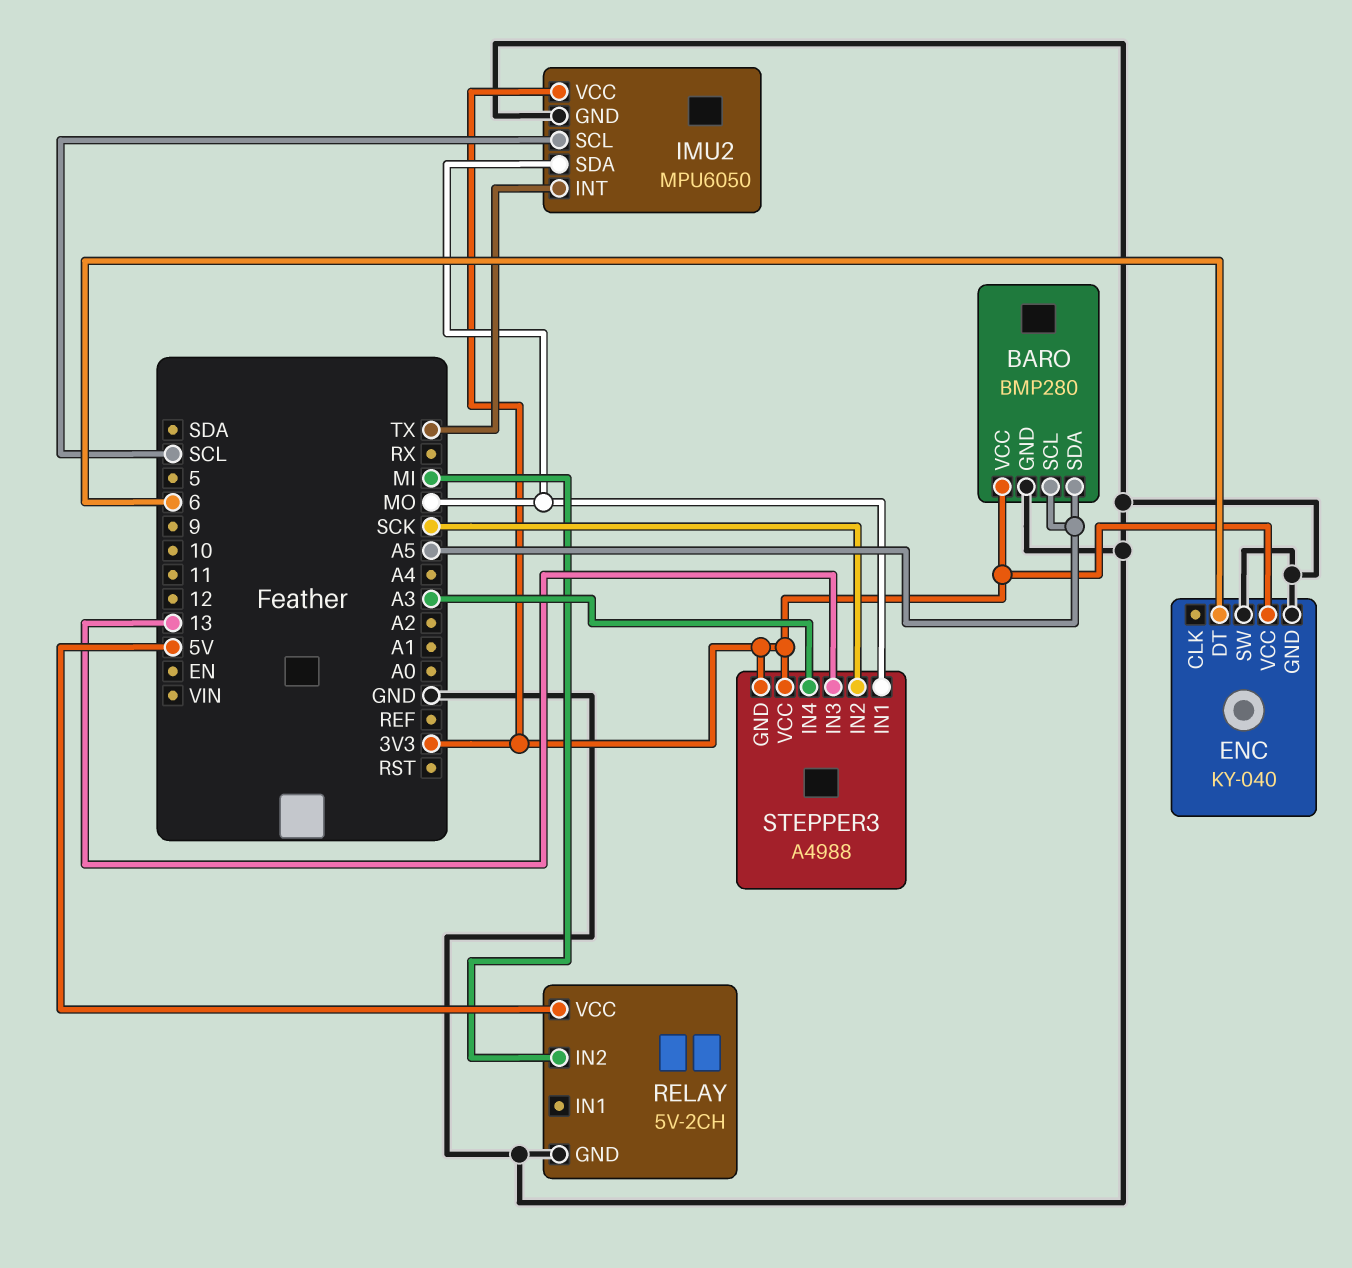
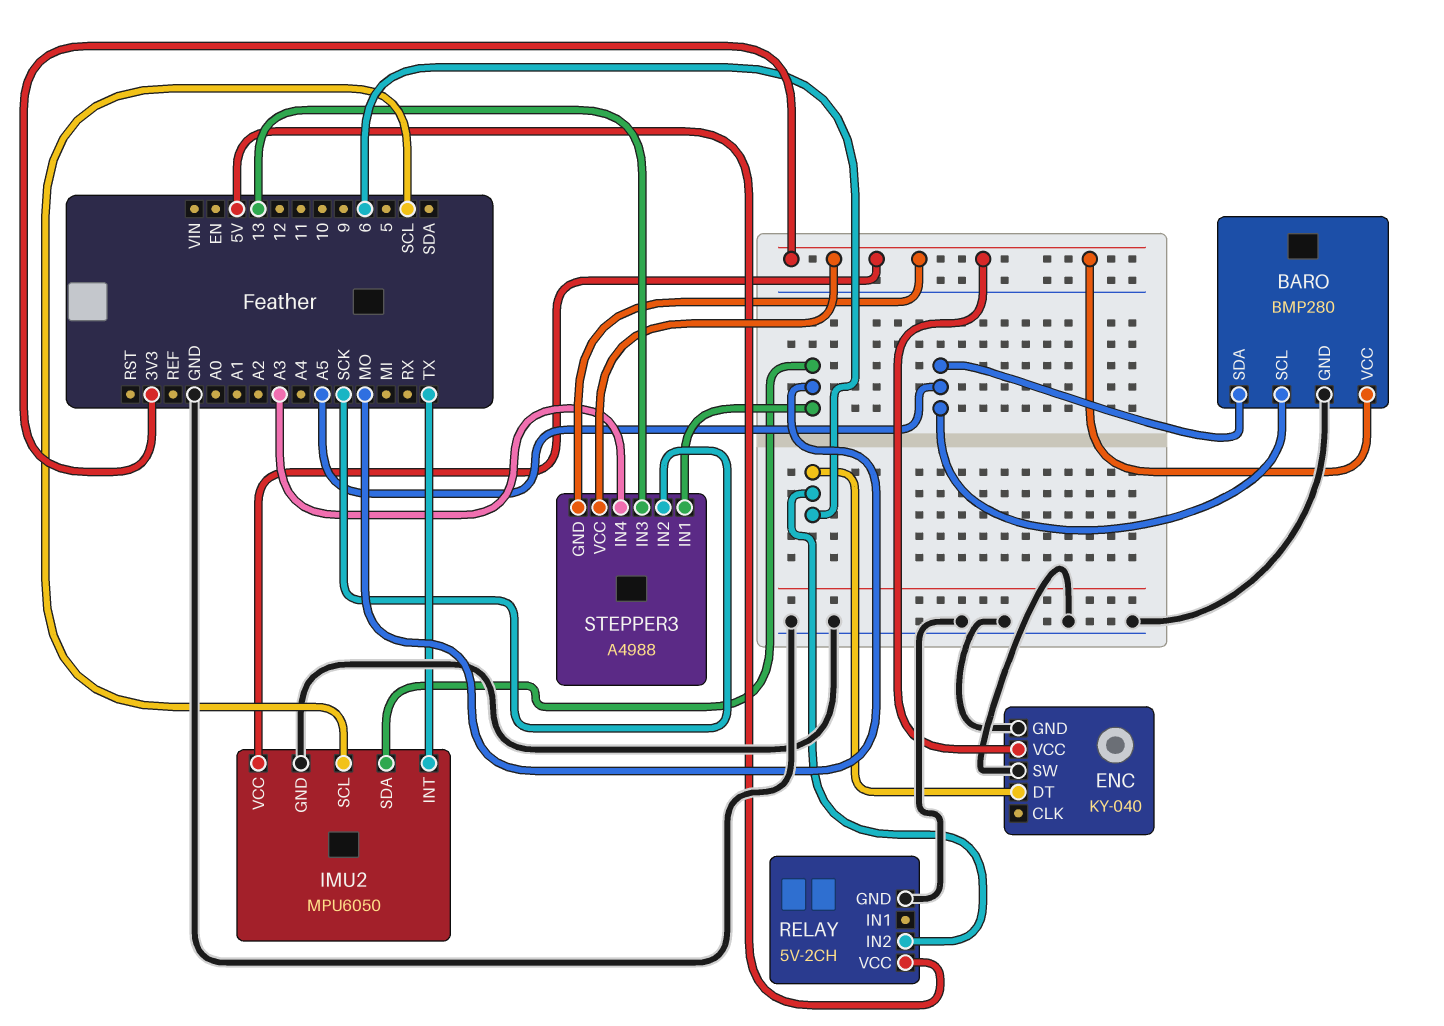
RELAY pin IN2: MI -> 6

